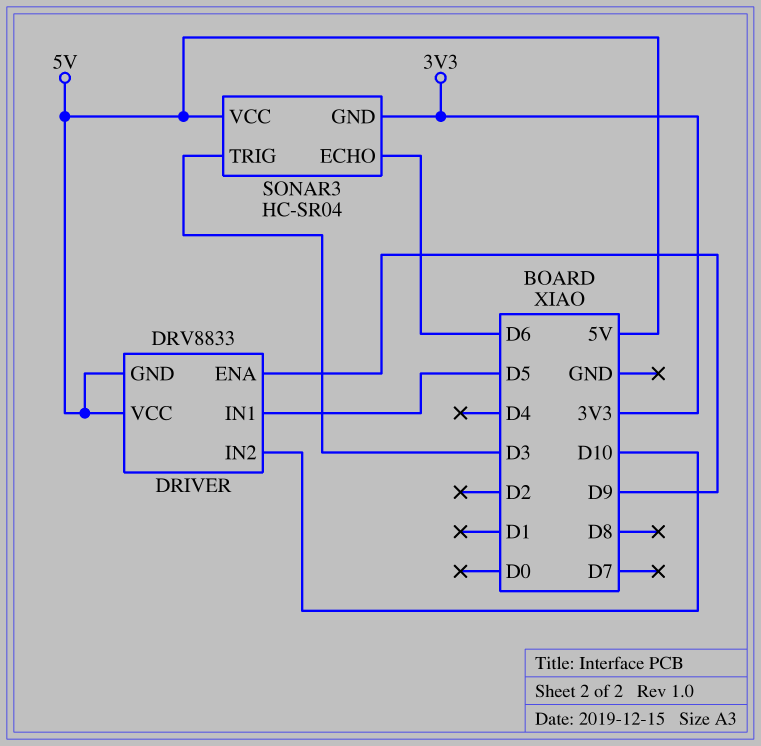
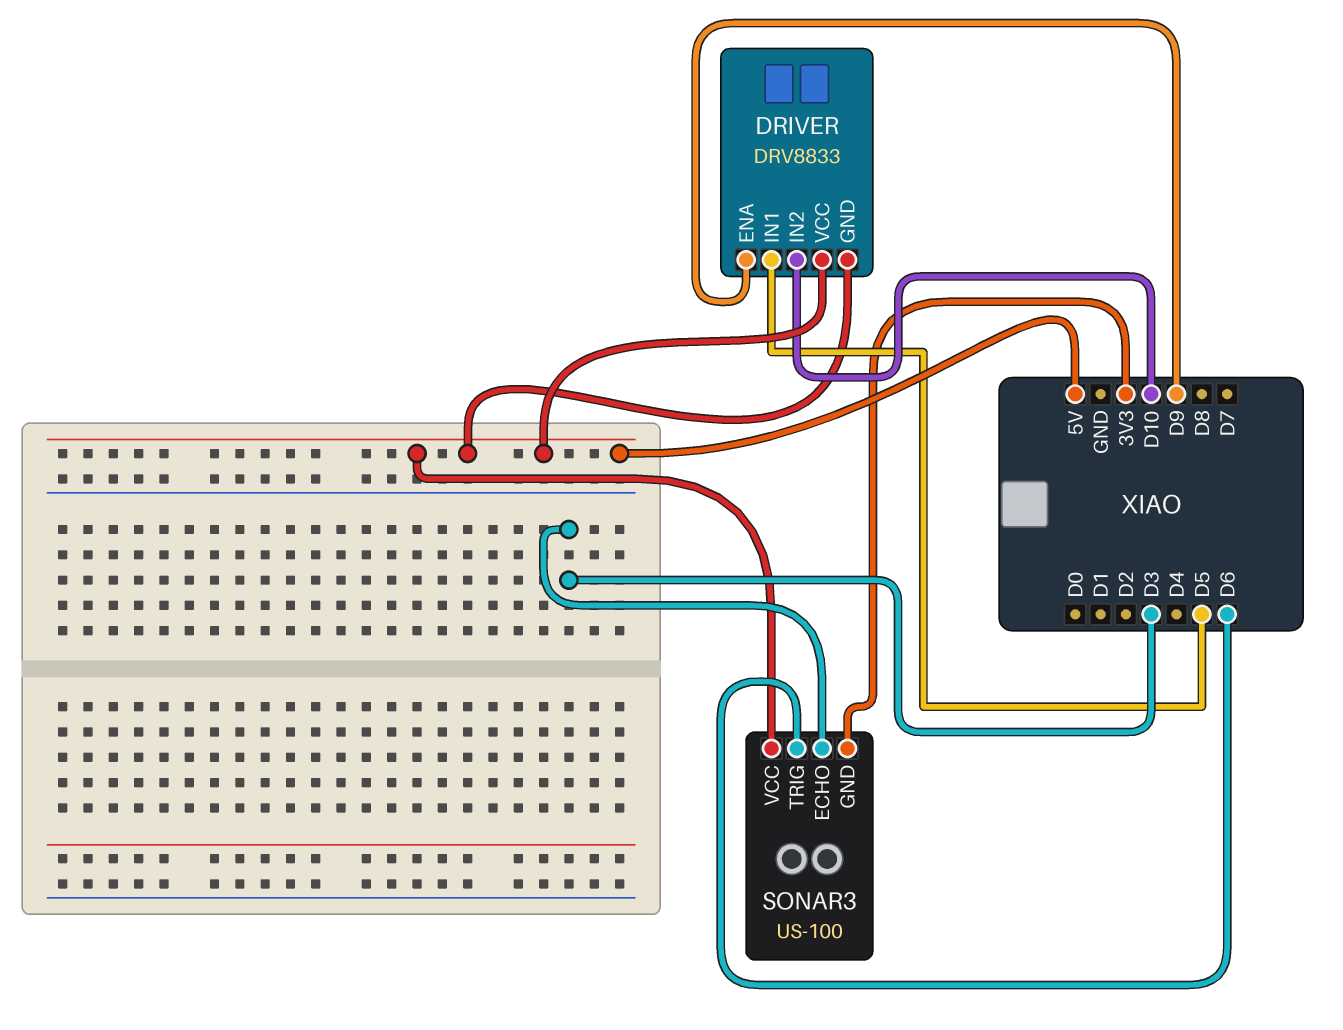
SONAR3: HC-SR04 -> US-100
SONAR3 pin ECHO: D6 -> D3
SONAR3 pin TRIG: D3 -> D6

